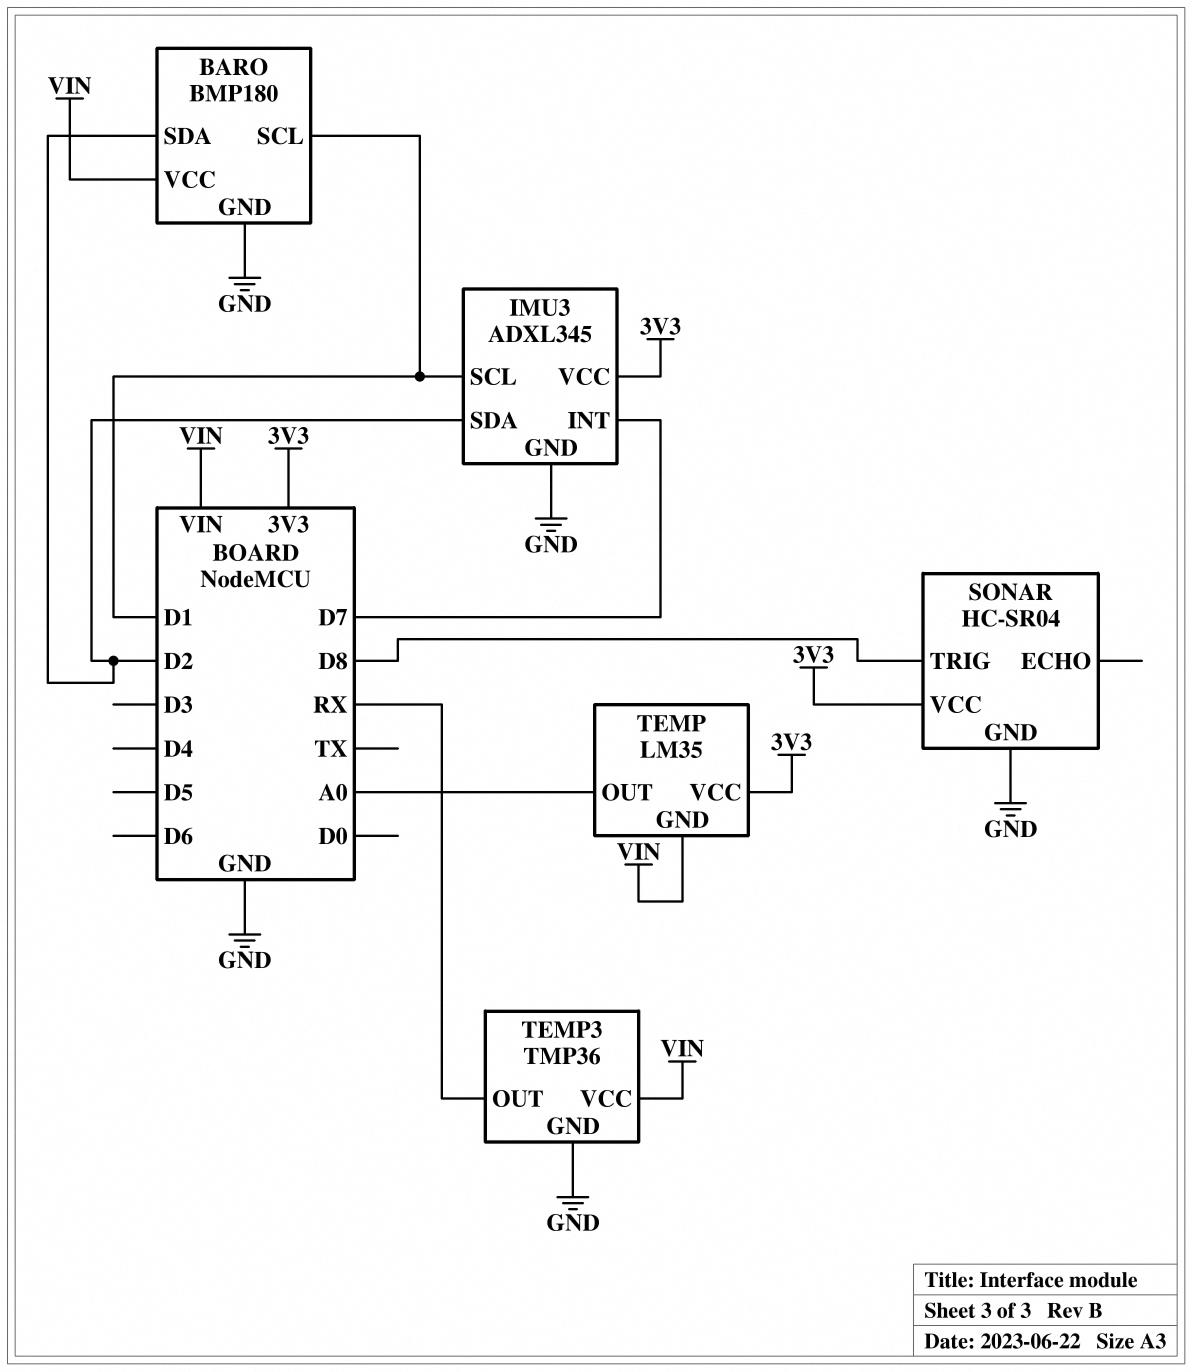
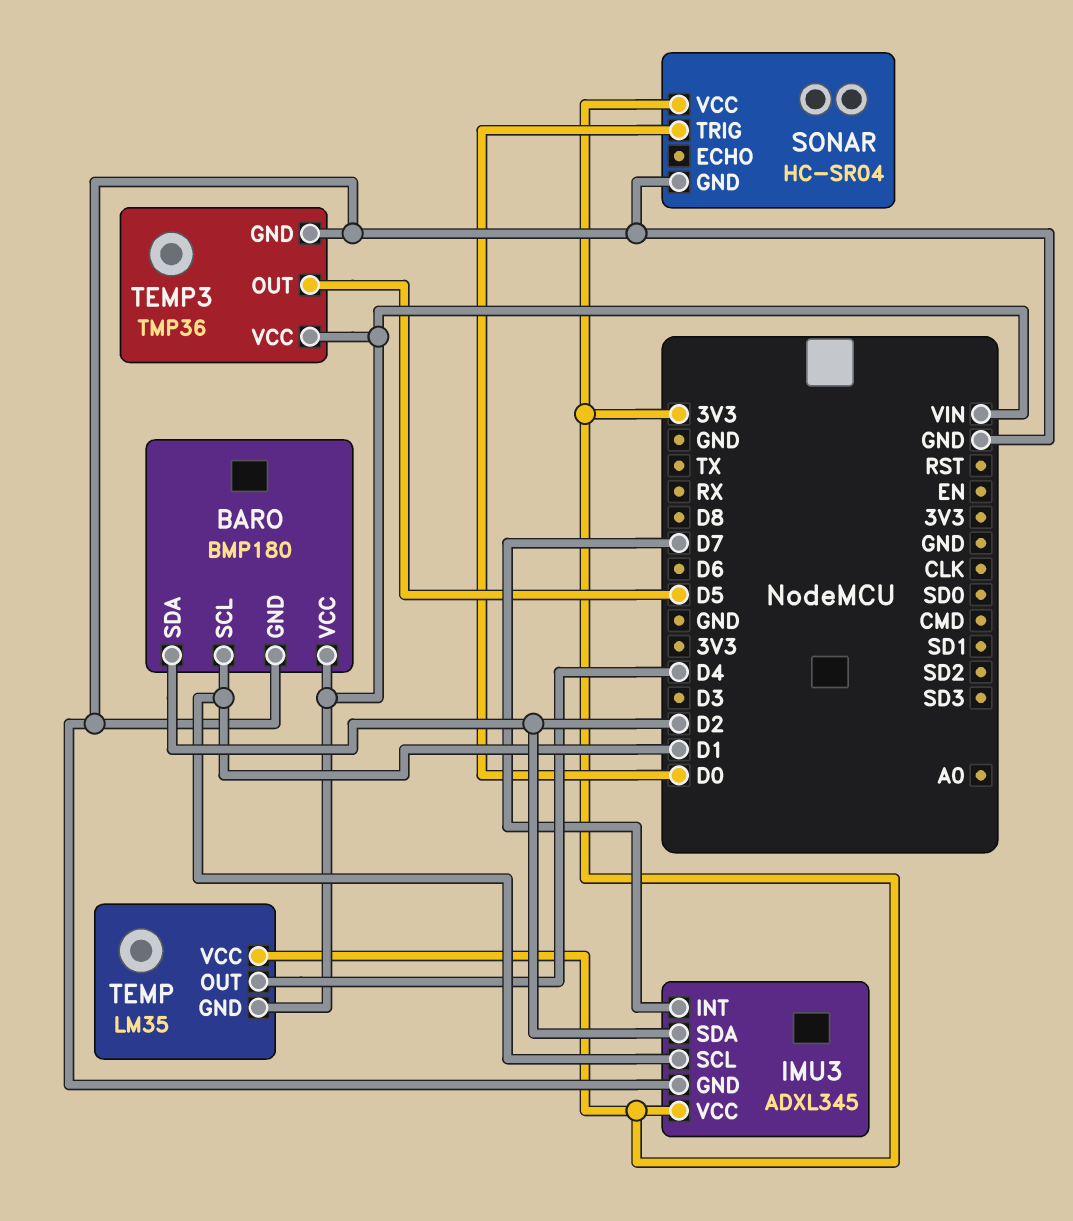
SONAR pin TRIG: D8 -> D0
TEMP pin OUT: A0 -> D4
TEMP3 pin OUT: RX -> D5

